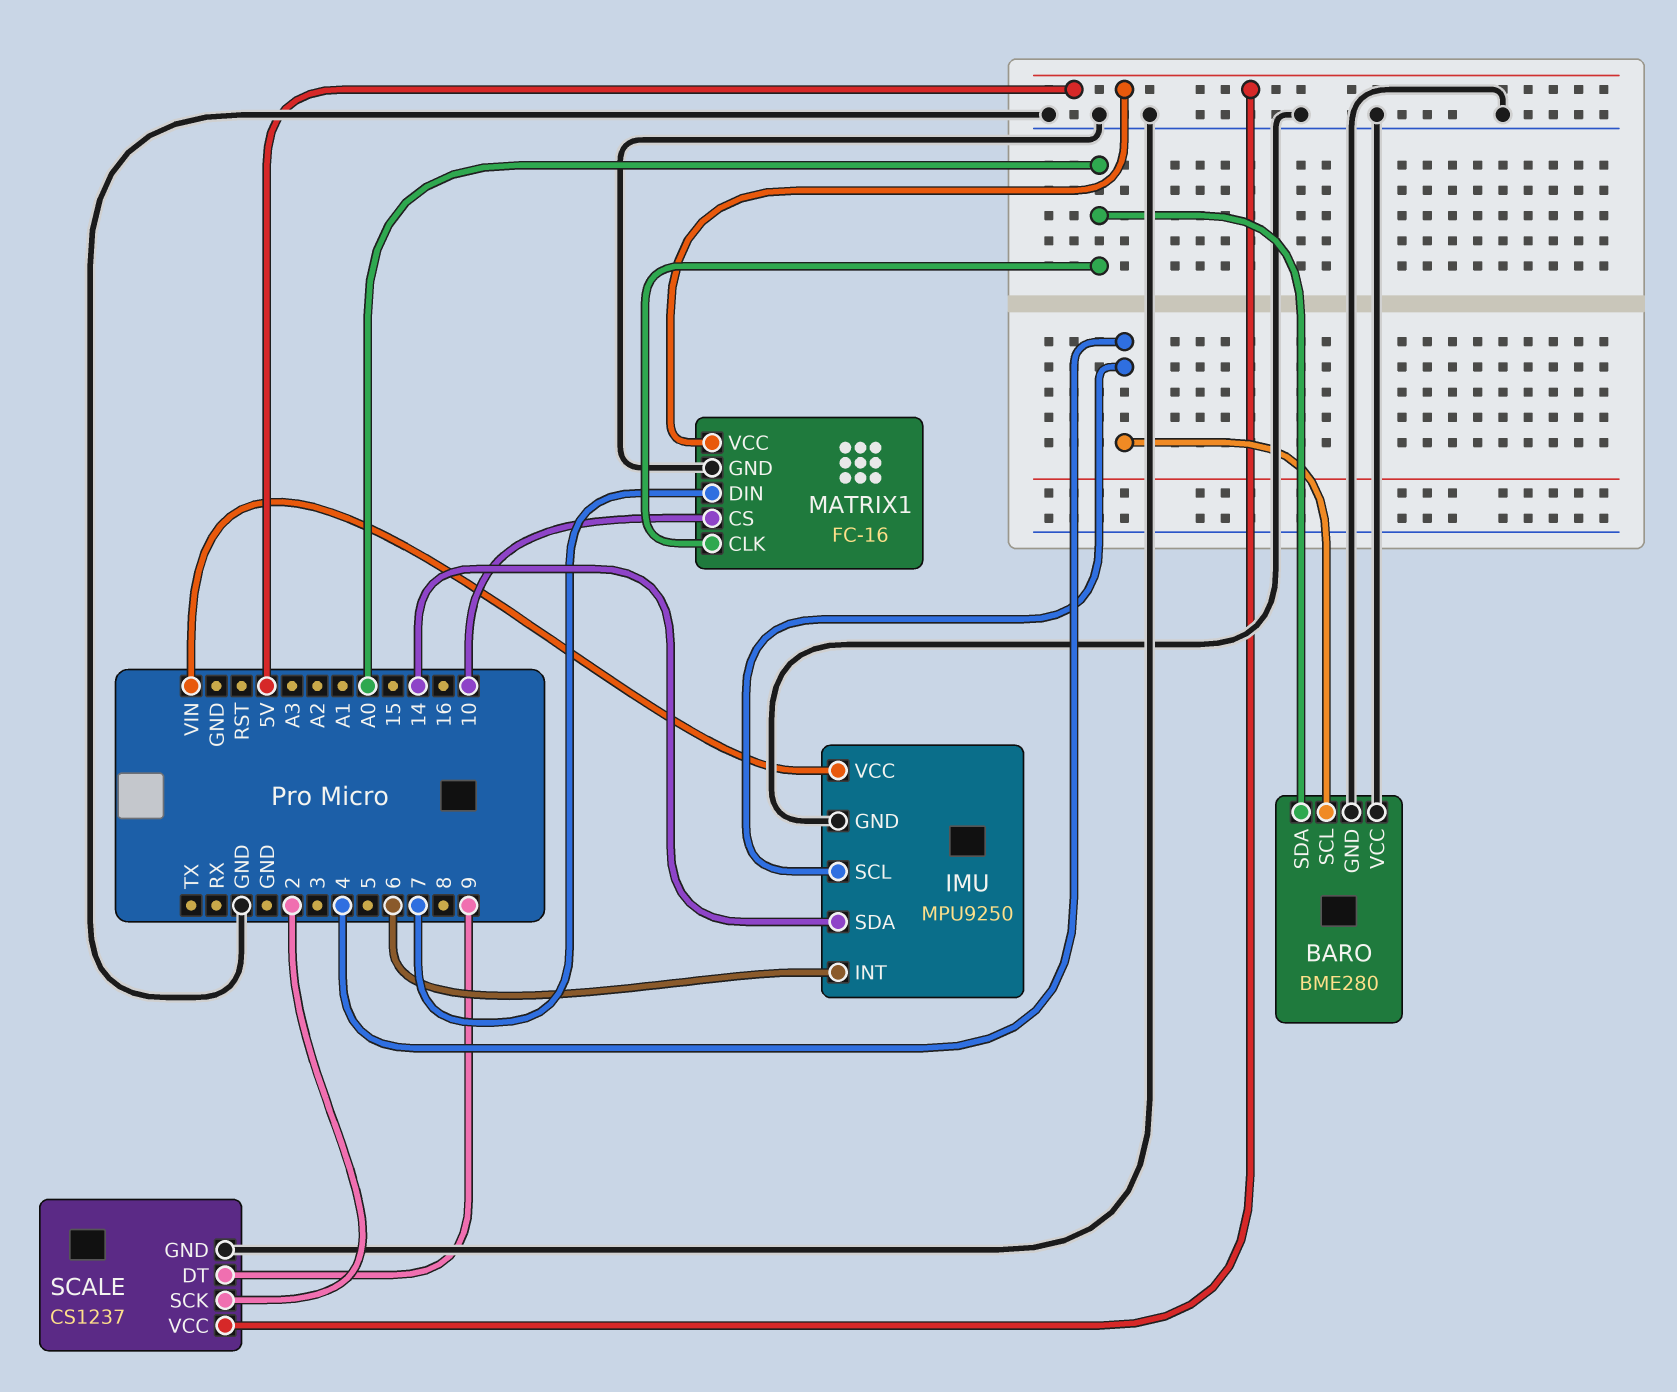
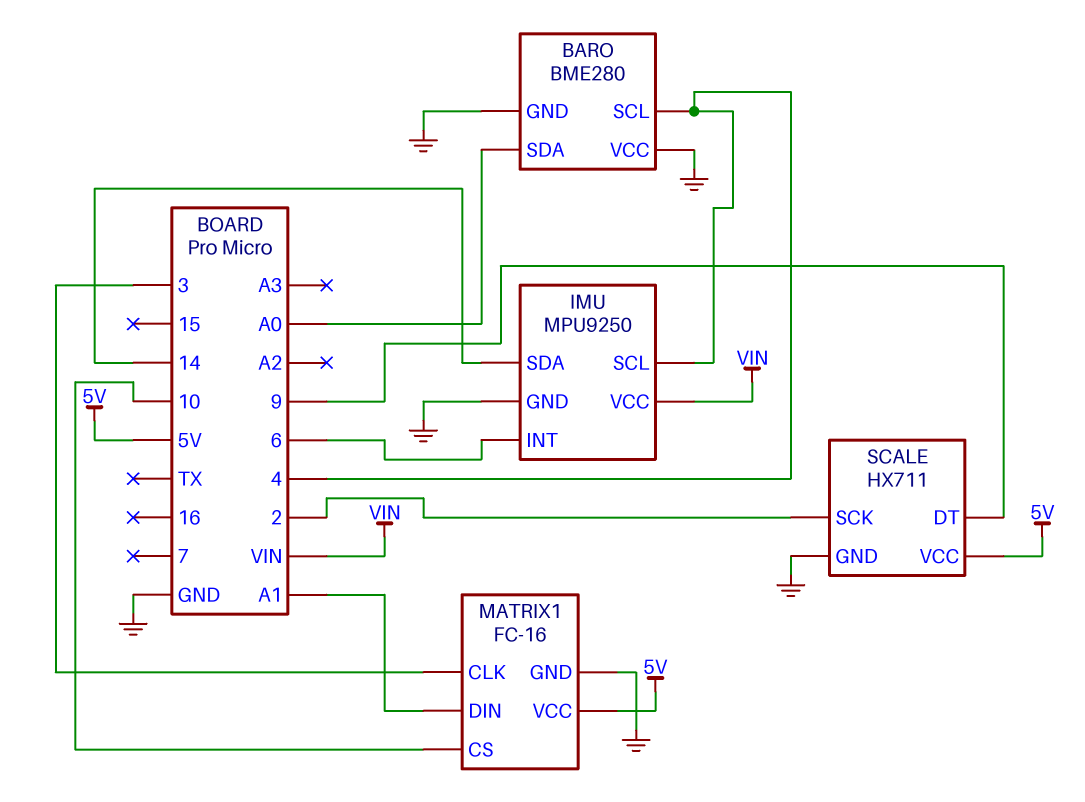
MATRIX1 pin CLK: A0 -> 3
MATRIX1 pin DIN: 7 -> A1
SCALE: CS1237 -> HX711

